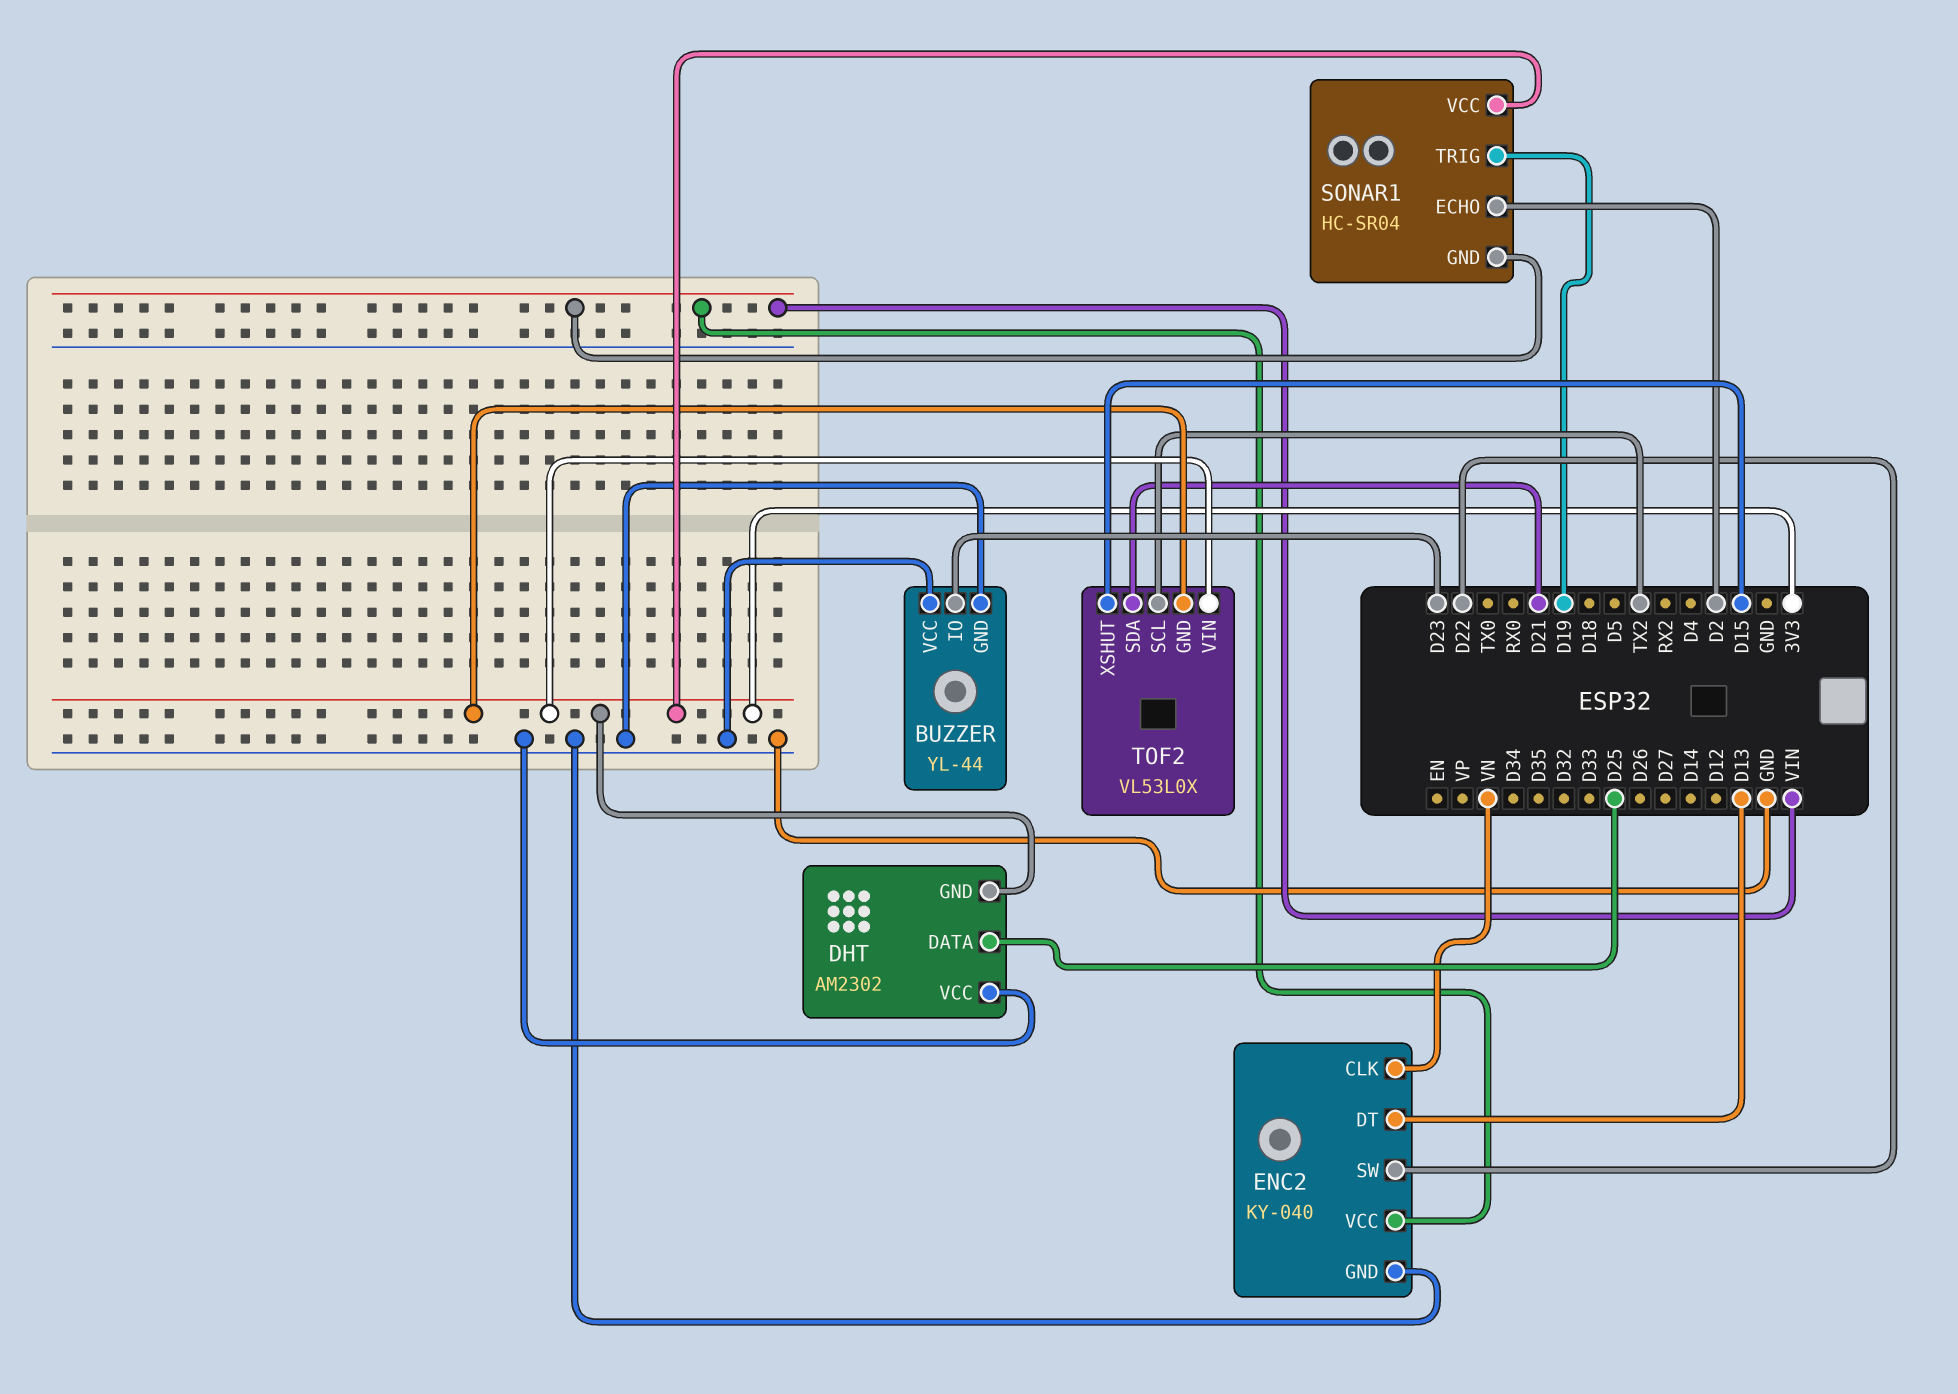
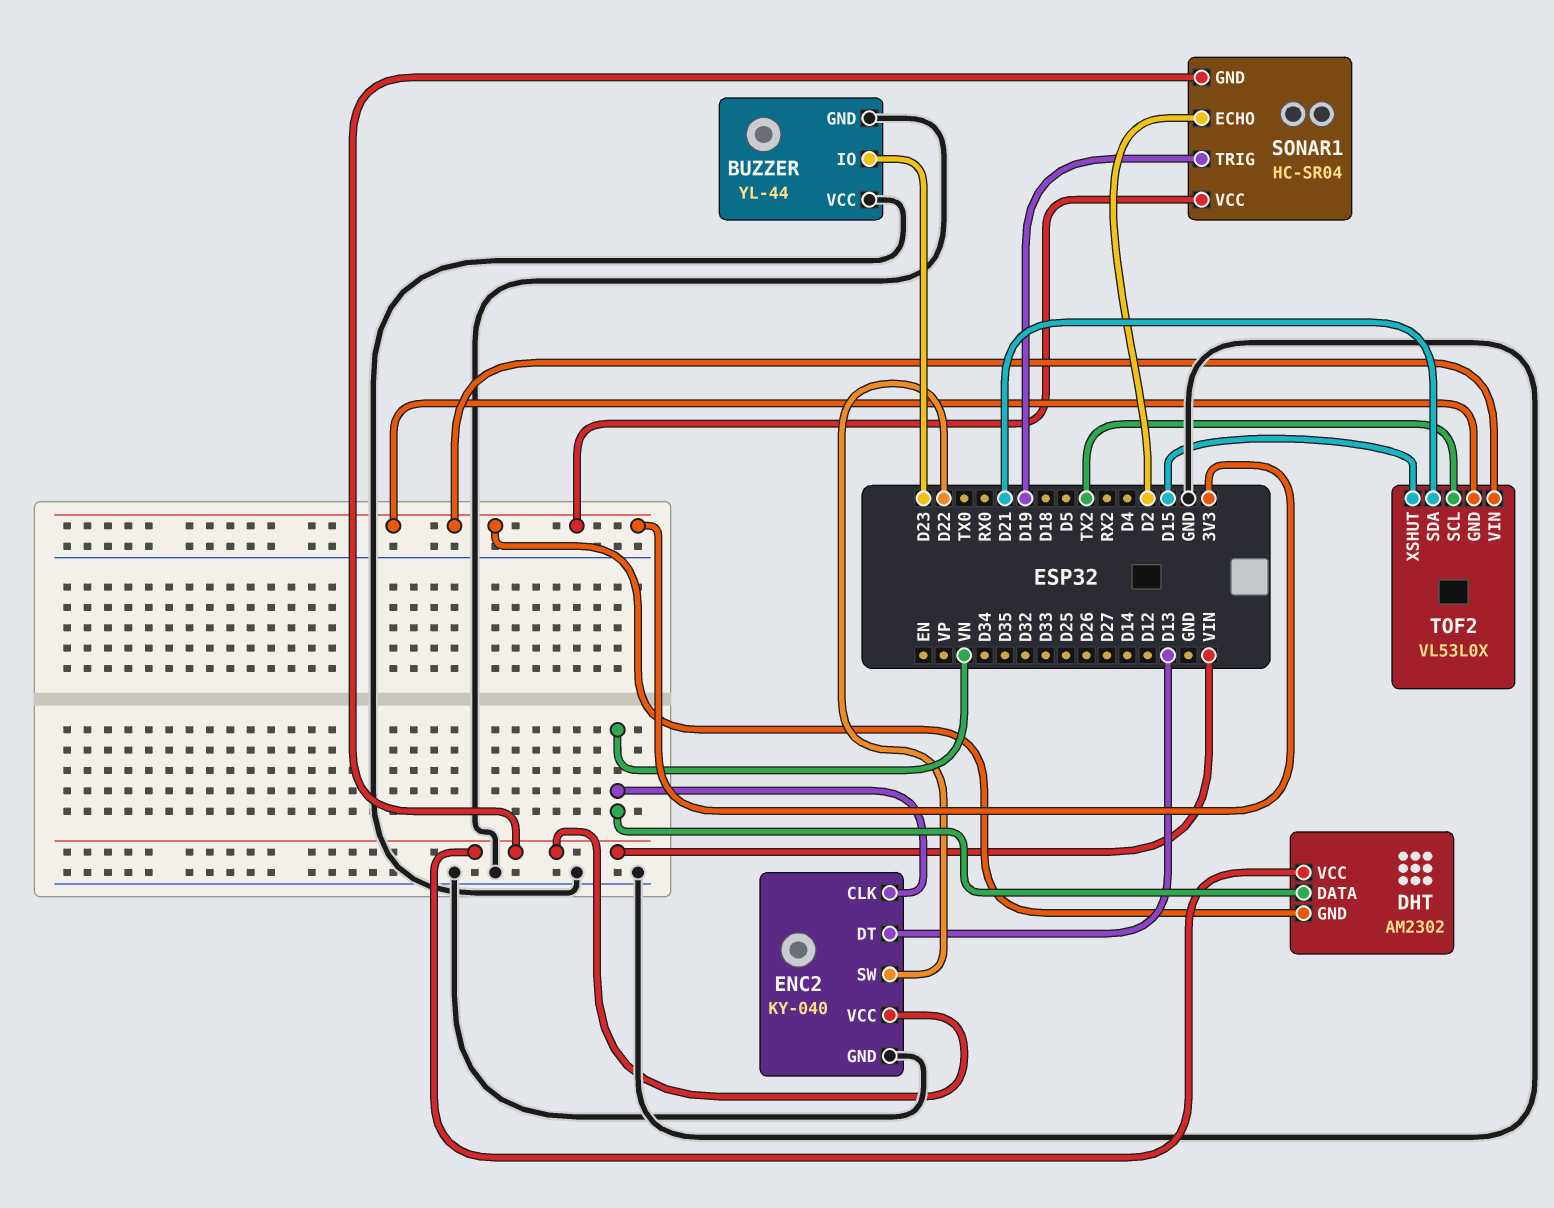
DHT pin DATA: D25 -> VN
DHT pin VCC: GND -> VIN

